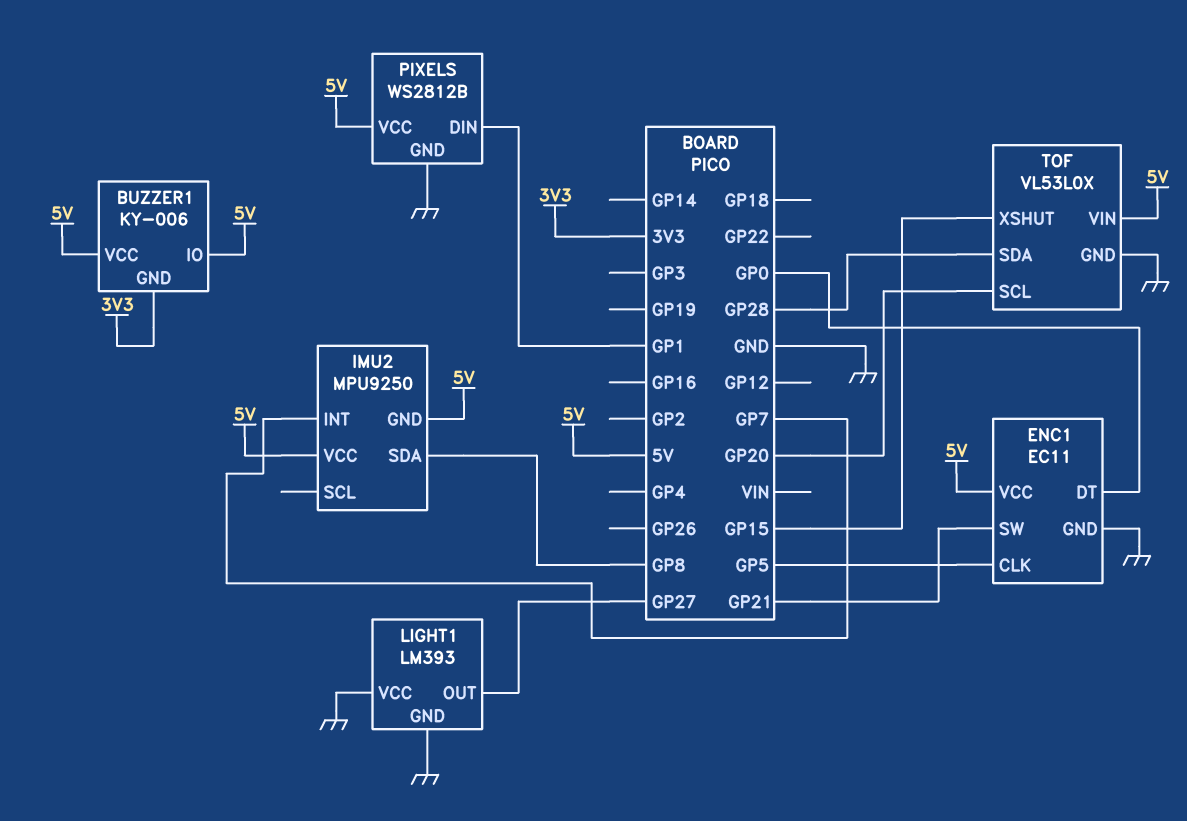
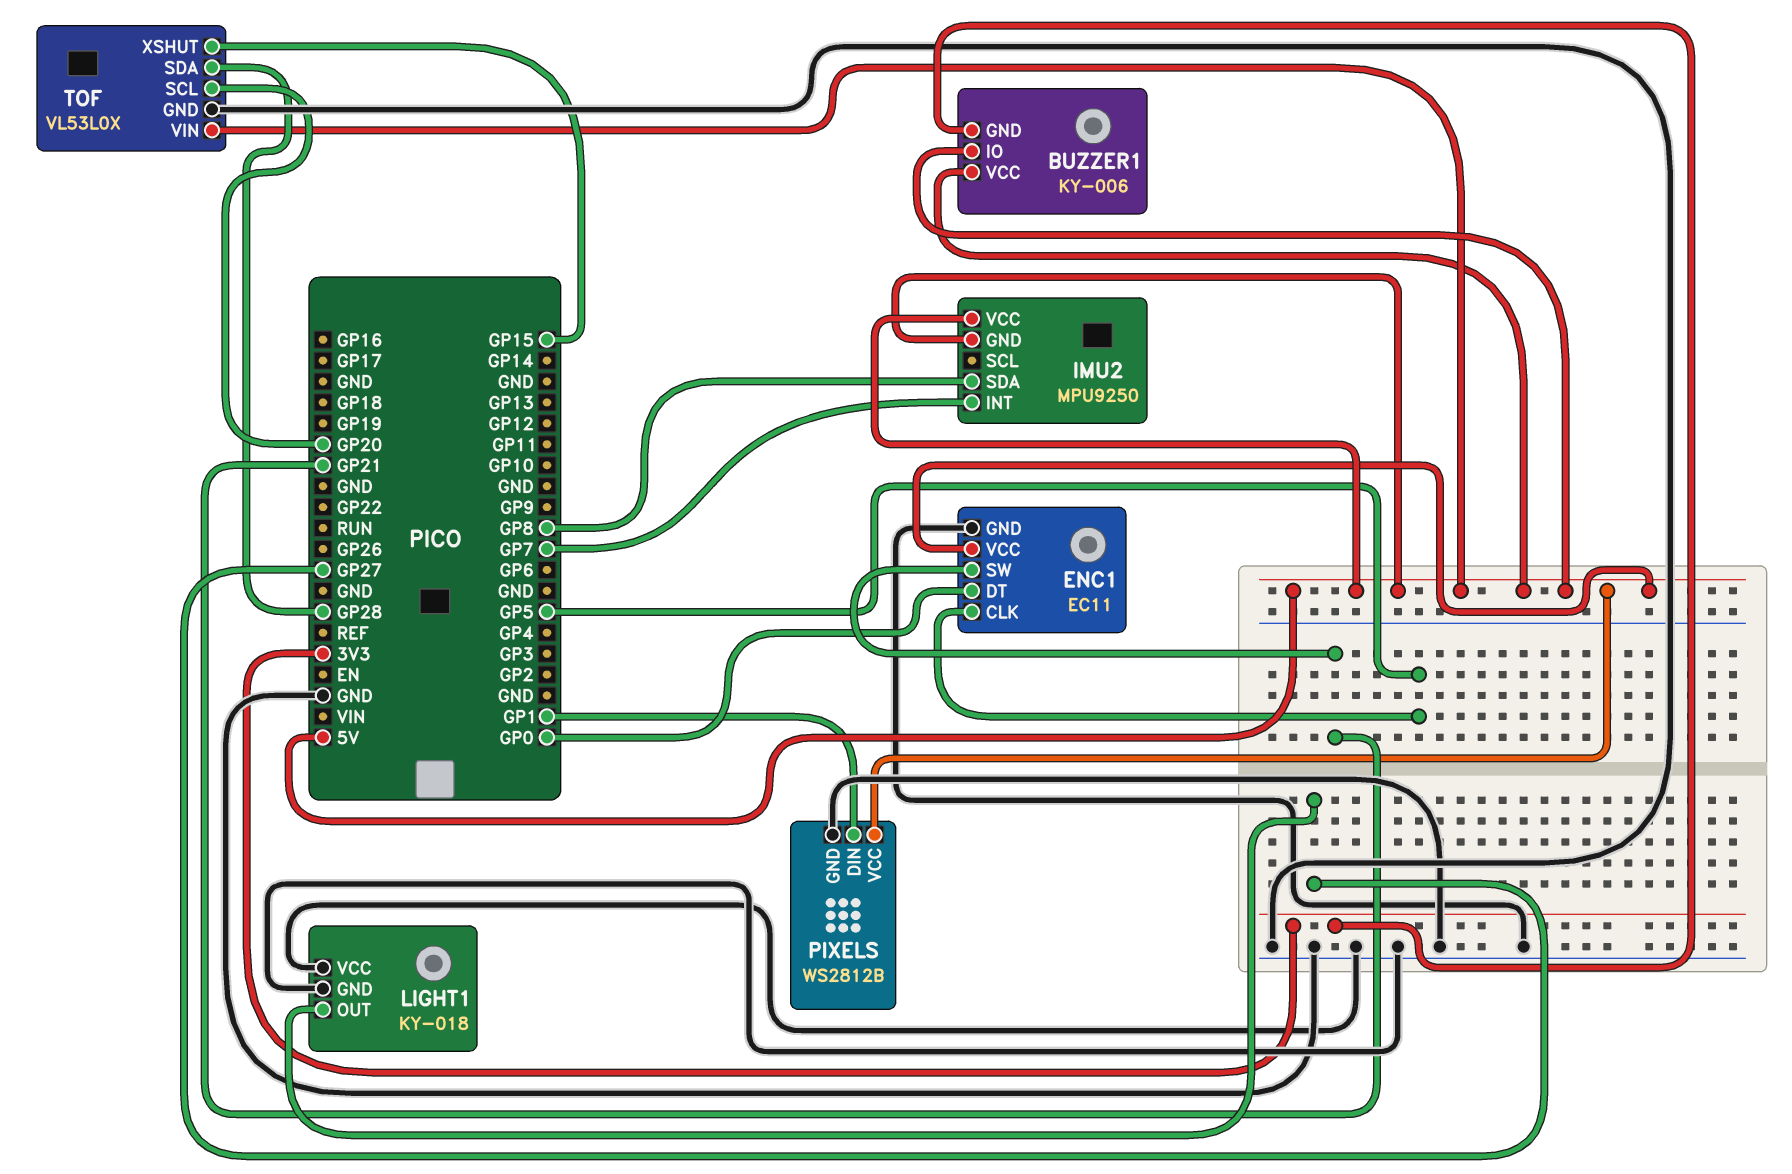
LIGHT1: LM393 -> KY-018

